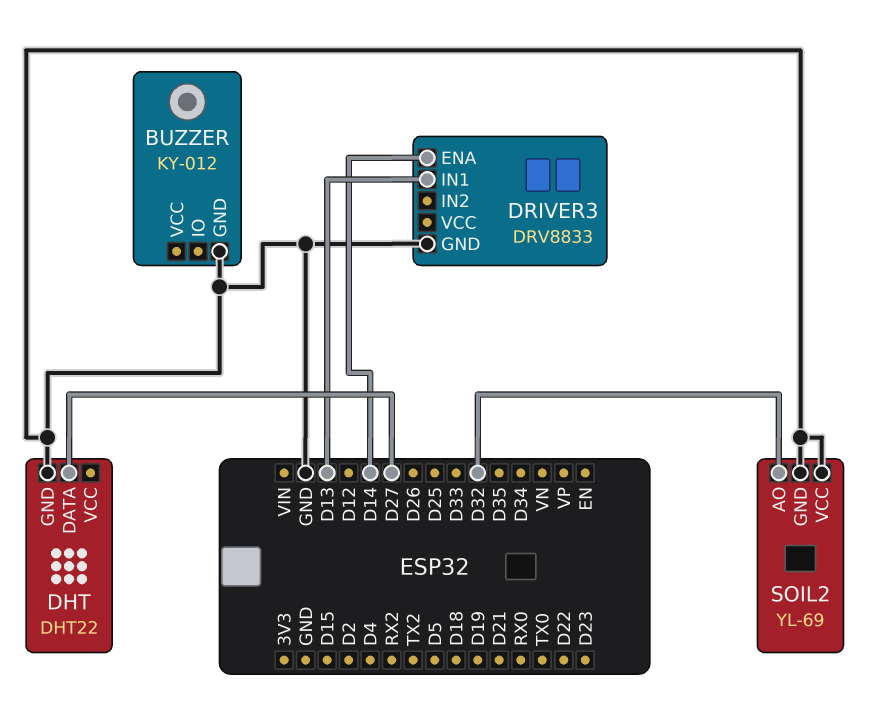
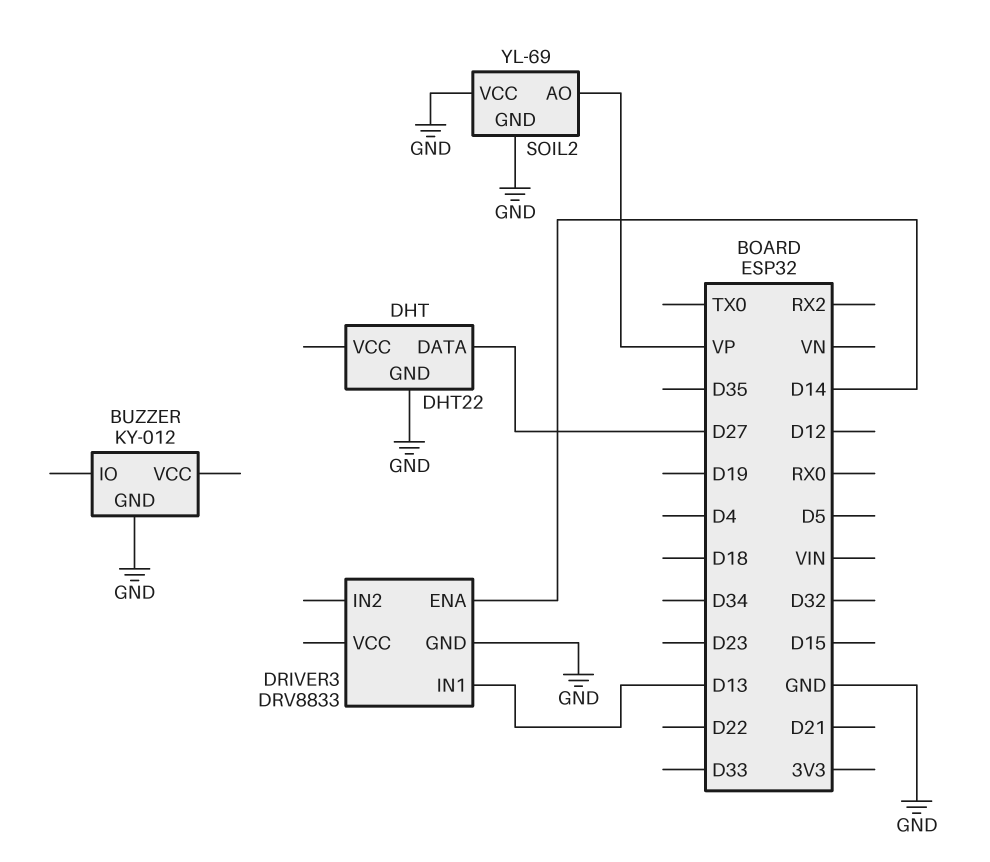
SOIL2 pin AO: D32 -> VP

